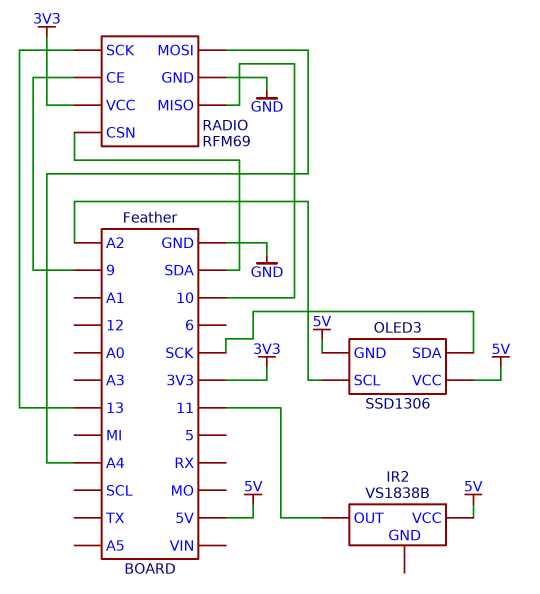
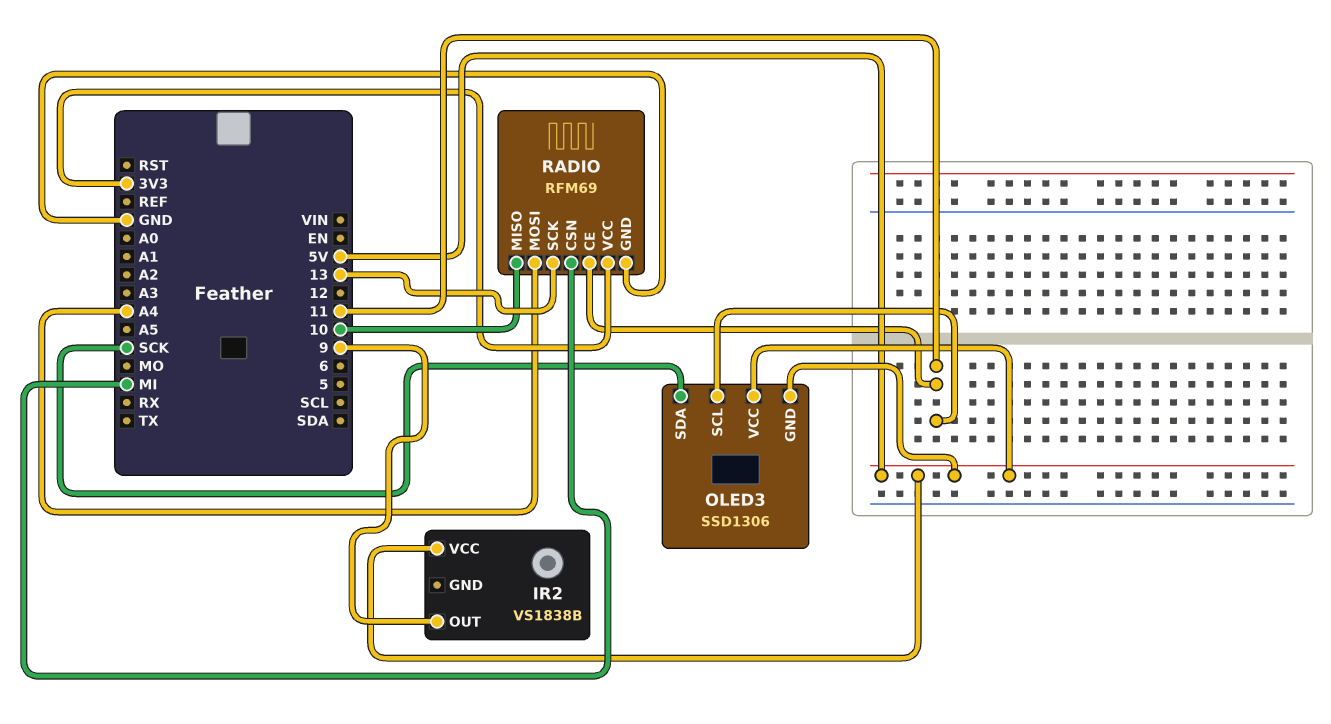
IR2 pin OUT: 11 -> 9
OLED3 pin SCL: A2 -> 11
RADIO pin CE: 9 -> 11
RADIO pin CSN: SDA -> MI

